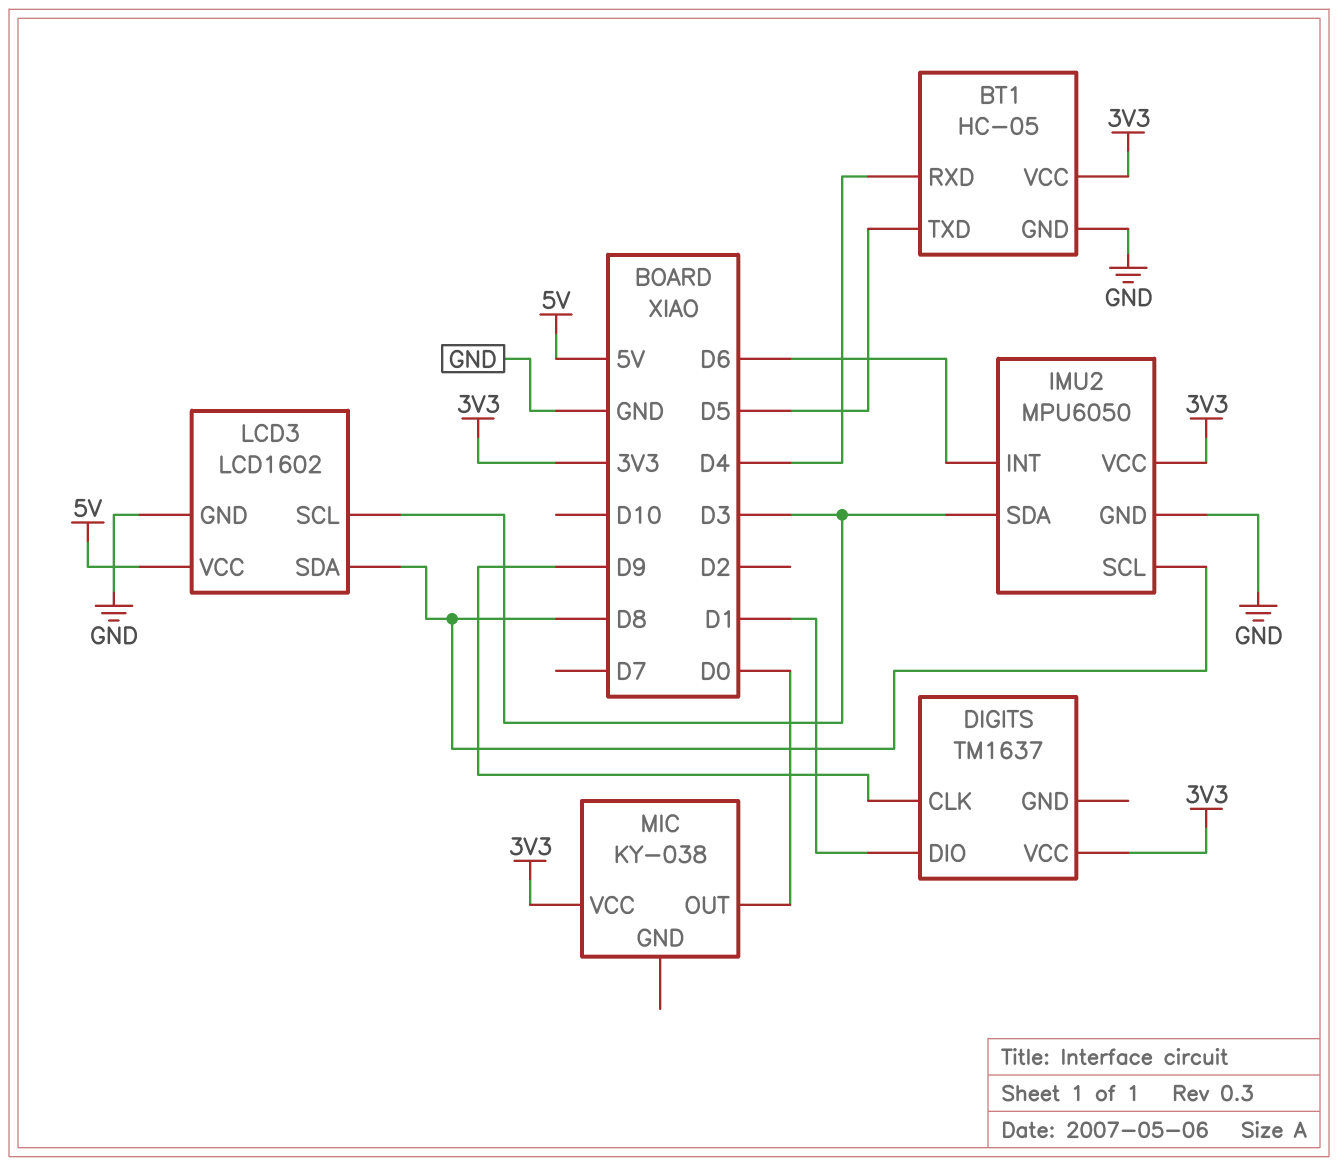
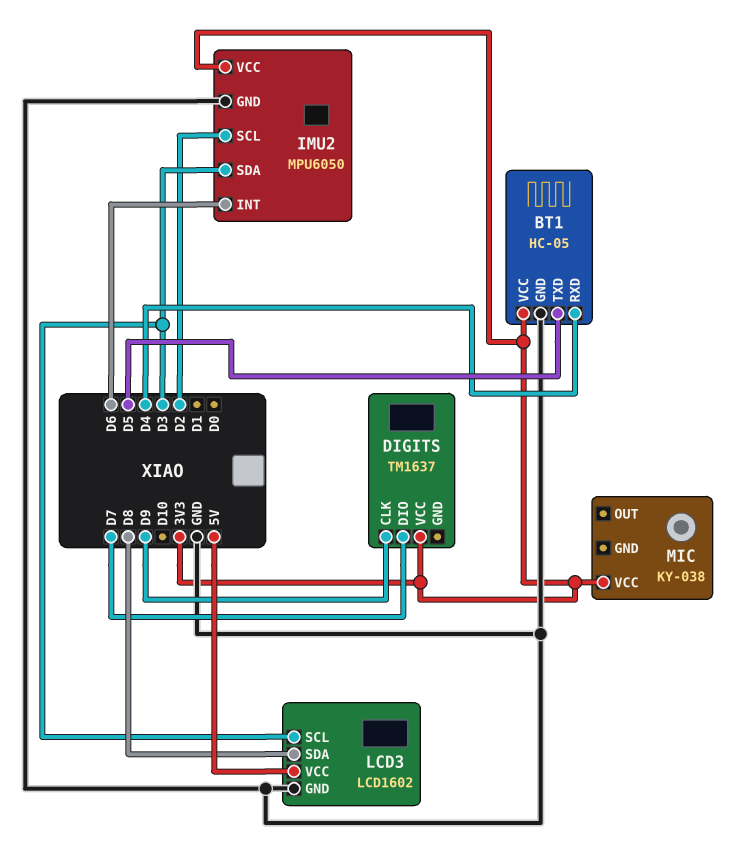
DIGITS pin DIO: D1 -> D7
IMU2 pin SCL: D8 -> D2
MIC pin OUT: D0 -> none

